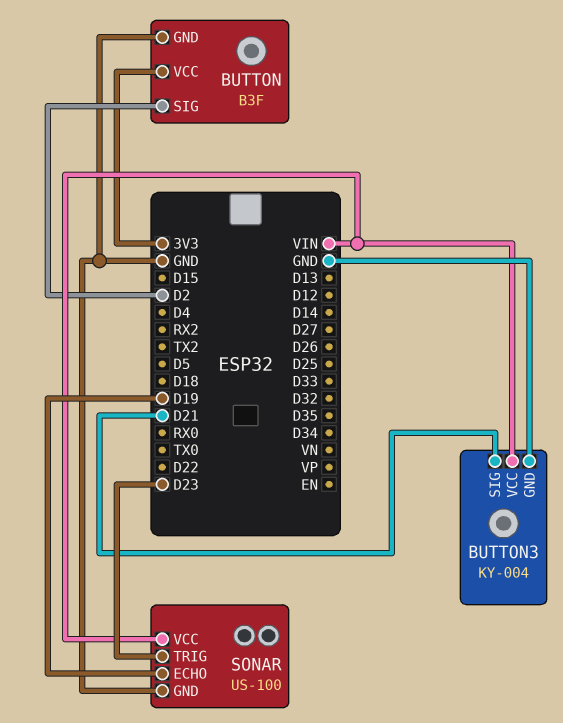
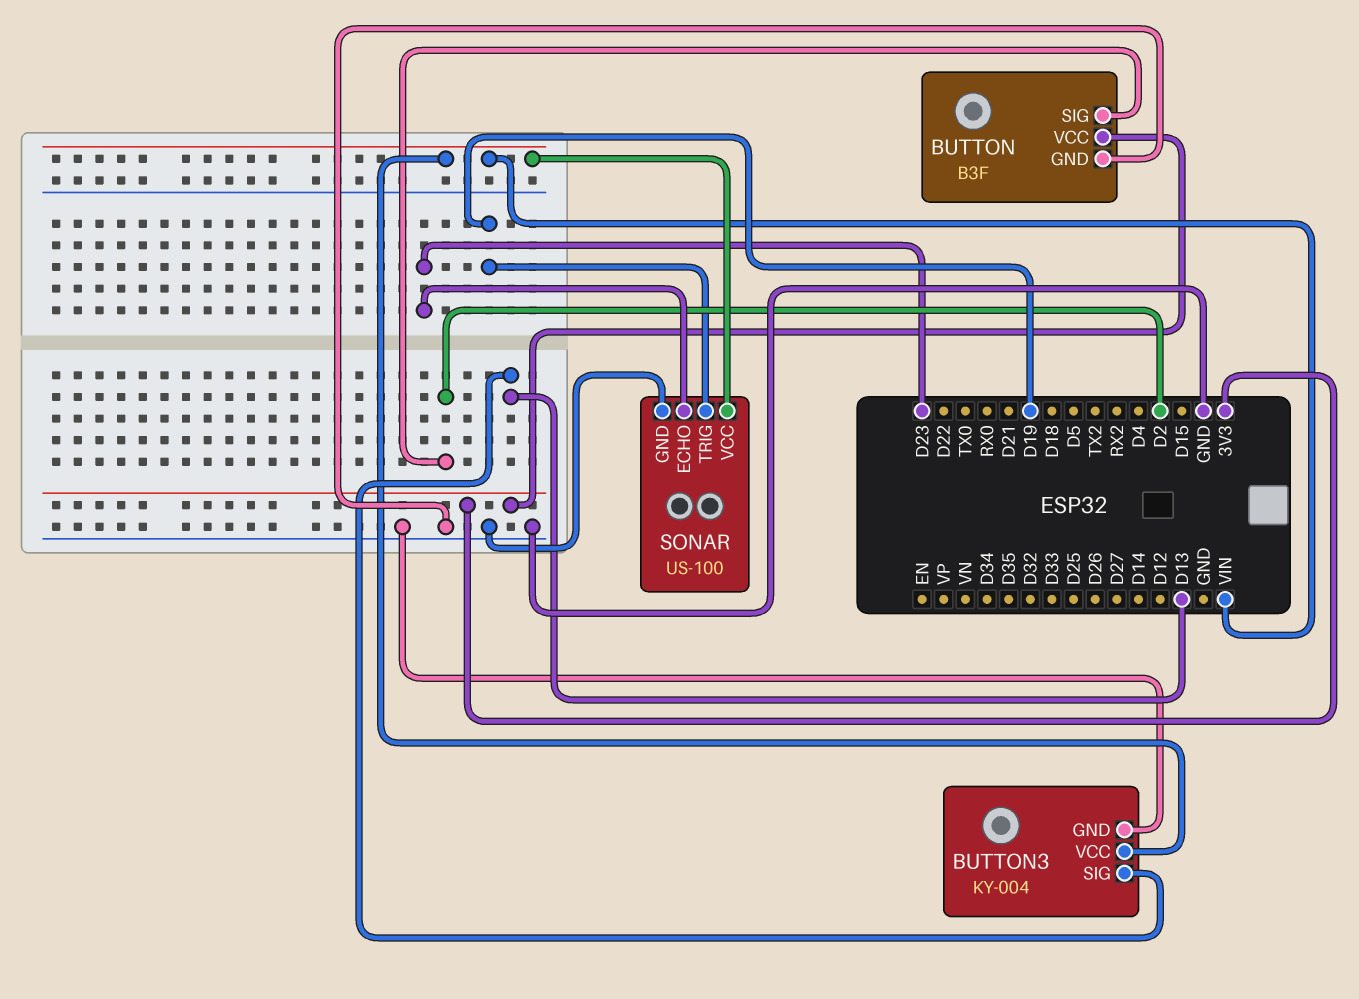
BUTTON3 pin SIG: D21 -> D13
SONAR pin ECHO: D19 -> D23
SONAR pin TRIG: D23 -> D19

